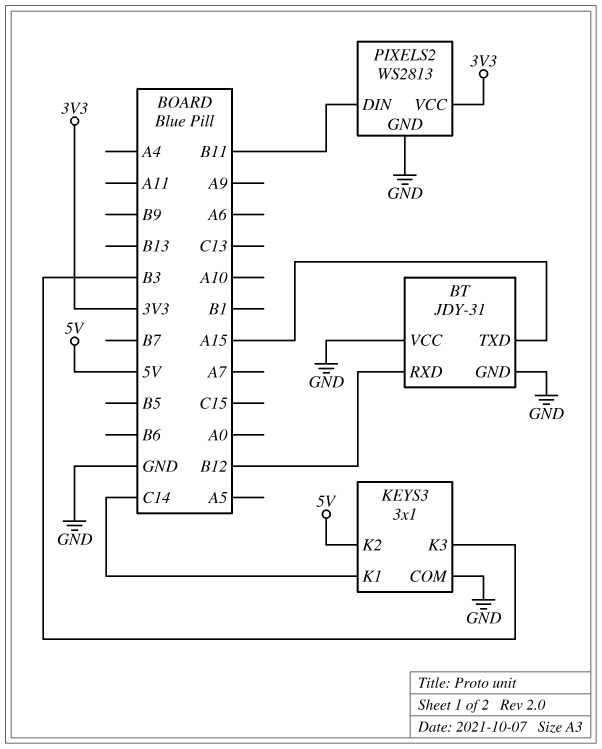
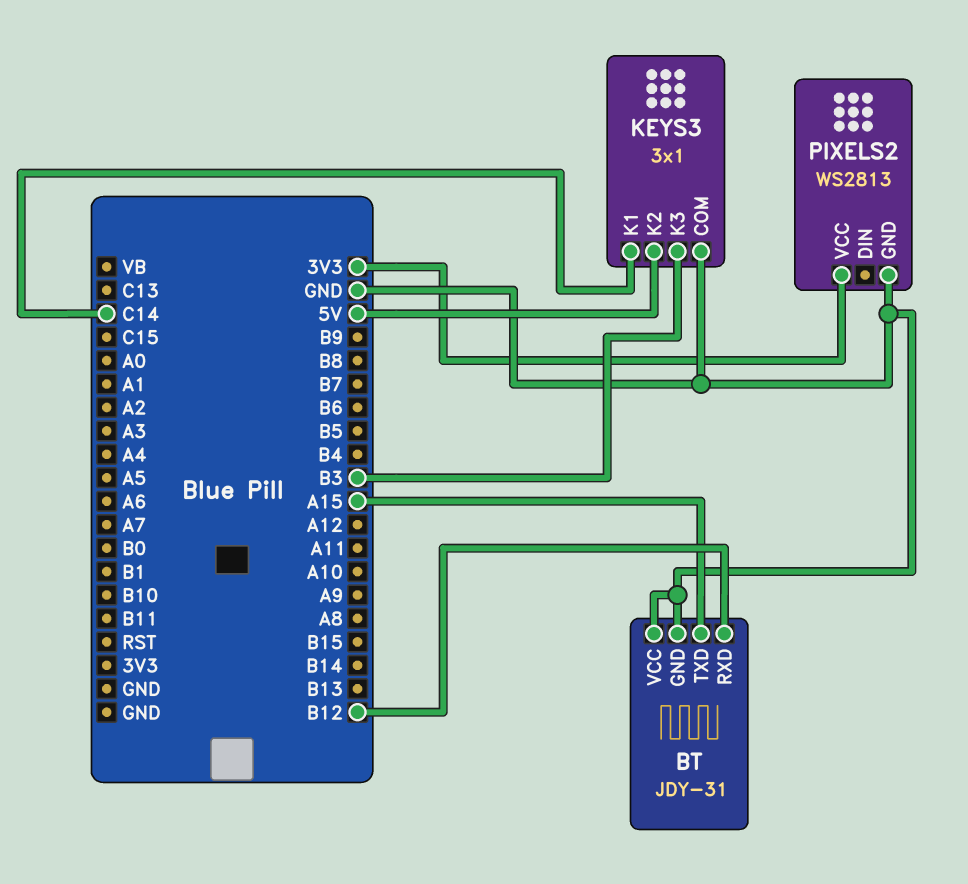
PIXELS2 pin DIN: B11 -> none

